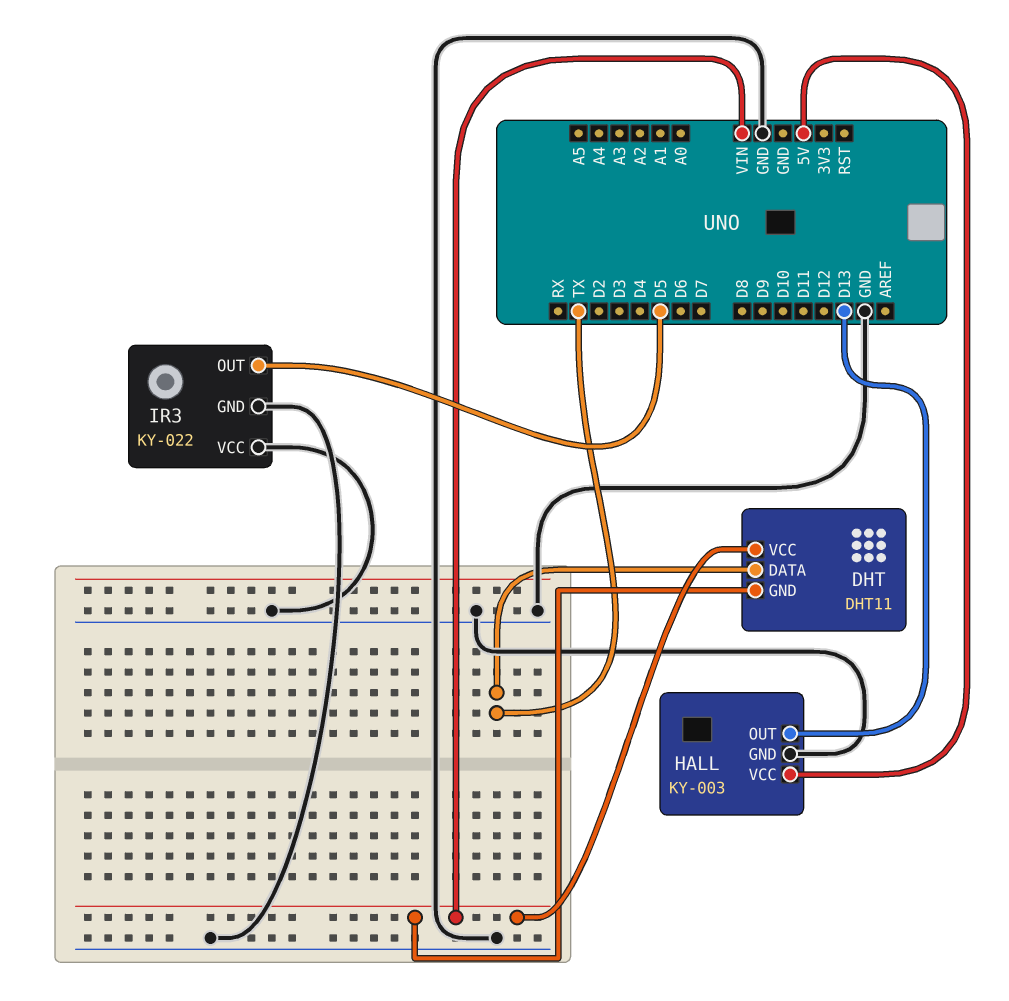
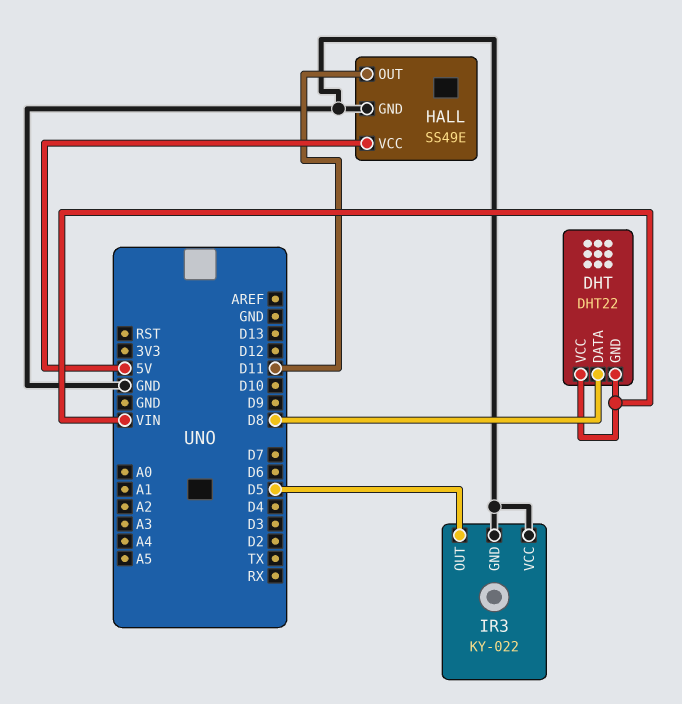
DHT: DHT11 -> DHT22
DHT pin DATA: TX -> D8
HALL: KY-003 -> SS49E
HALL pin OUT: D13 -> D11

